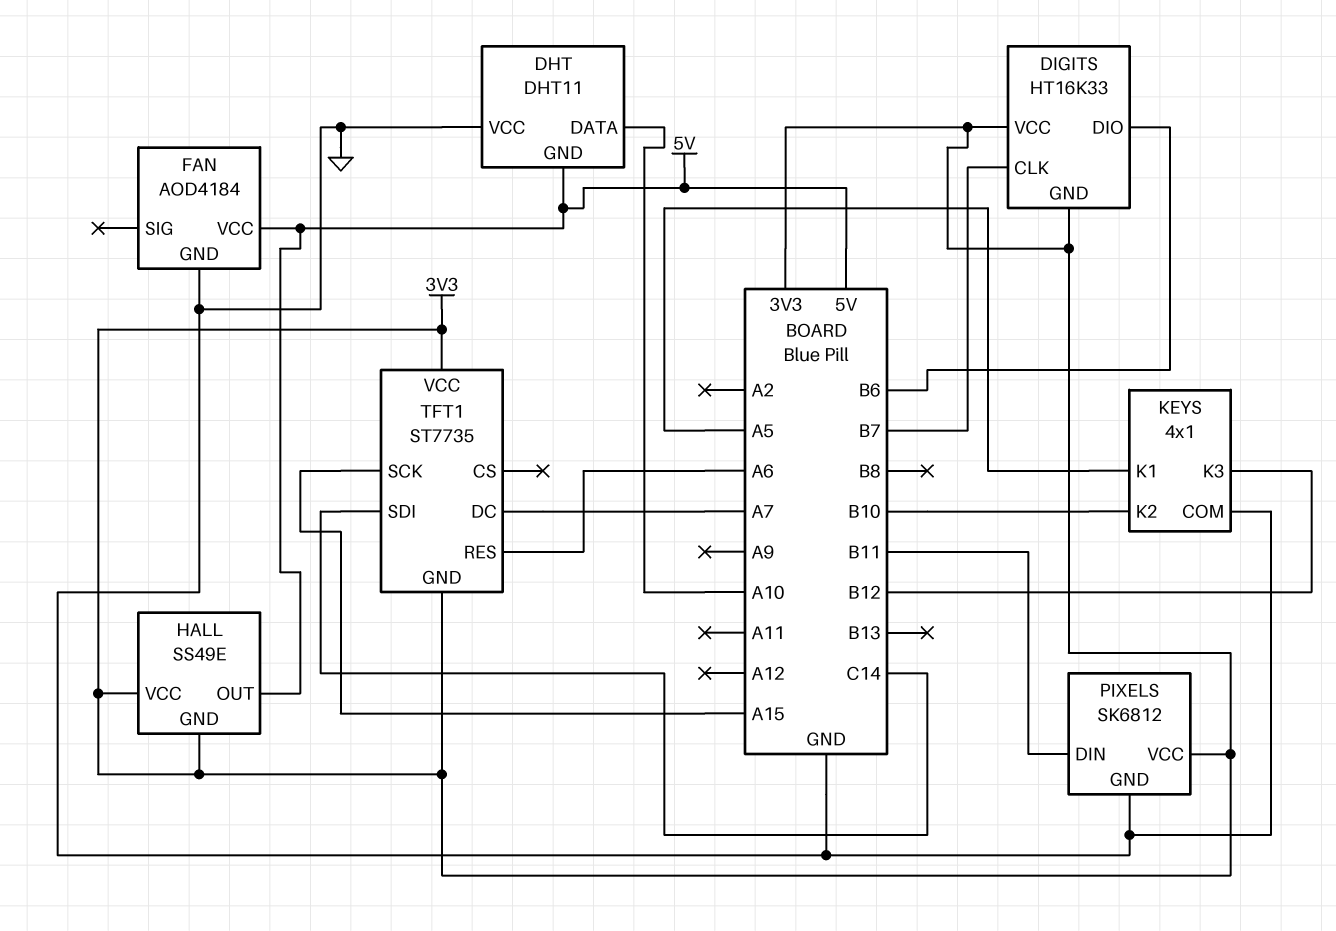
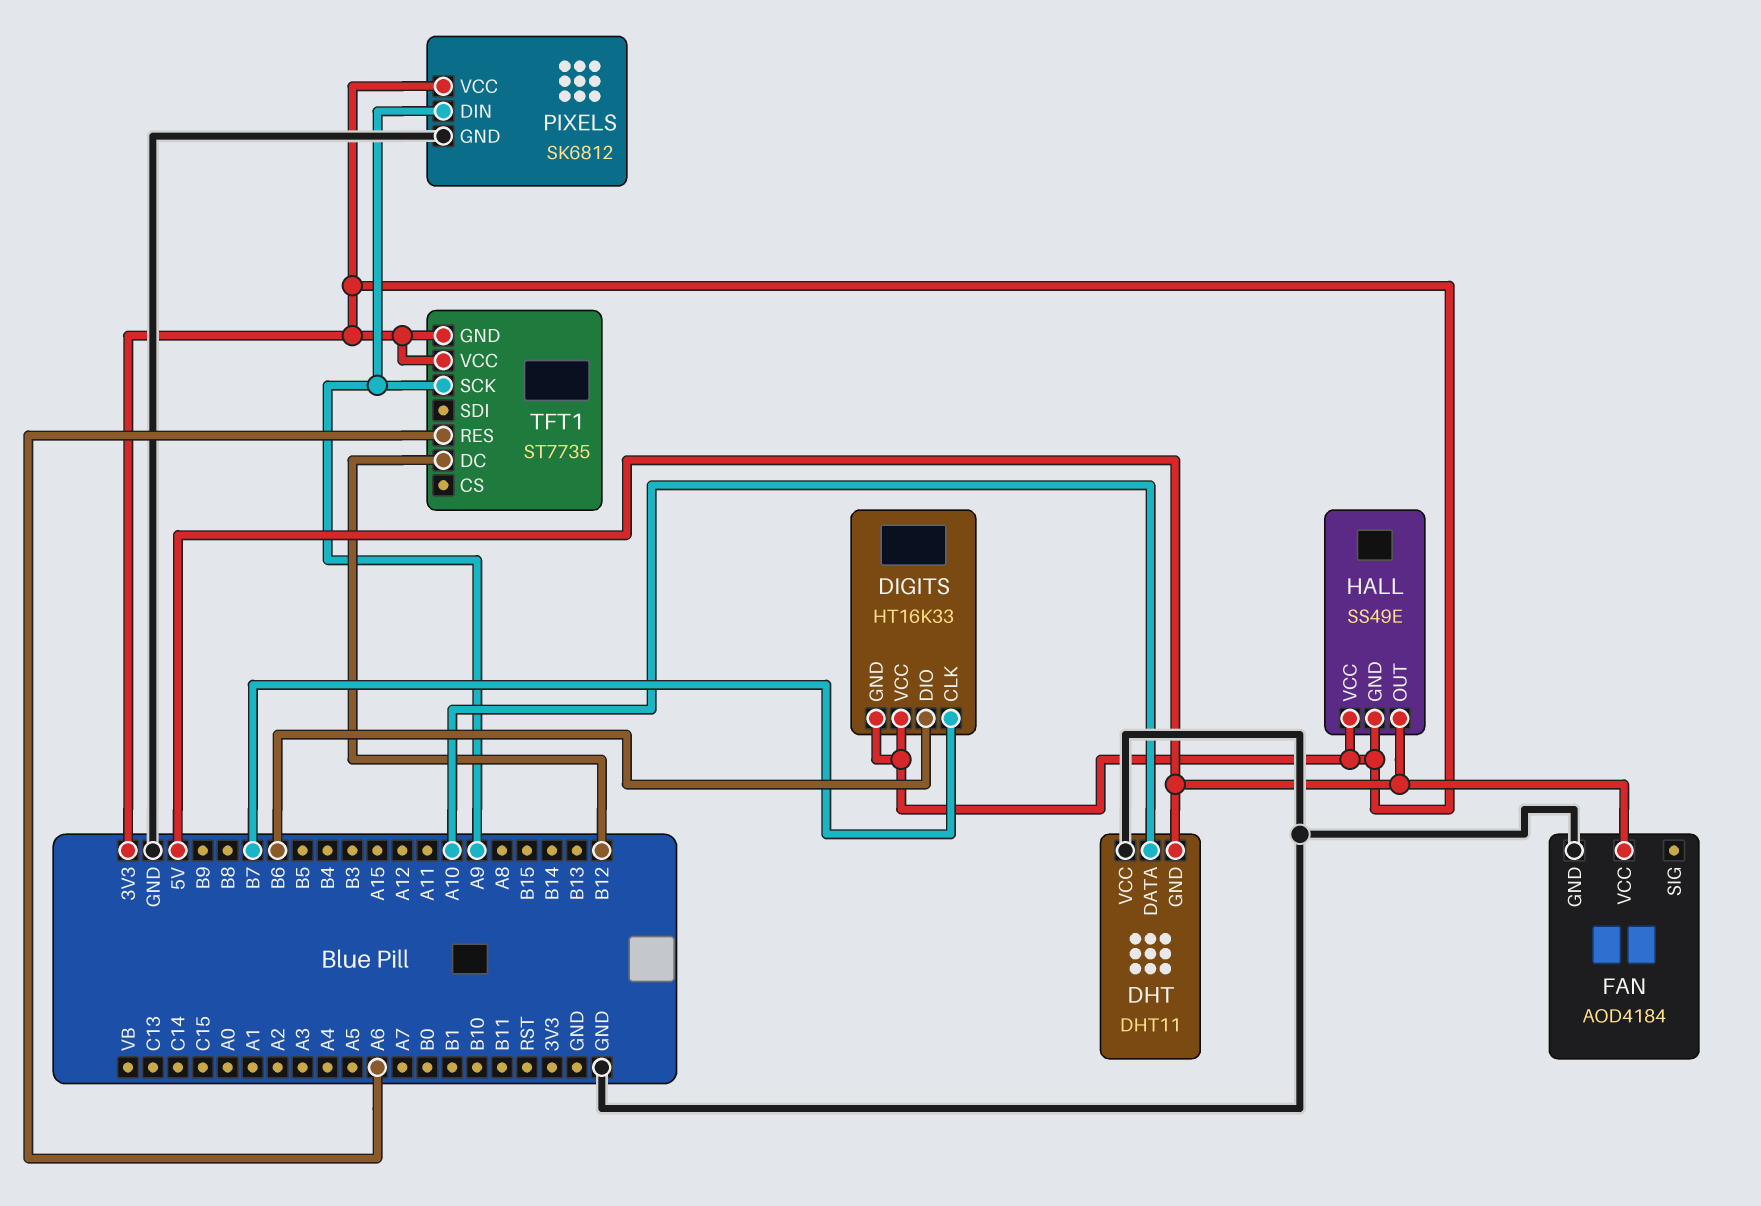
KEYS: 4x1 -> none
KEYS pin COM: GND -> none
KEYS pin K1: A5 -> none
KEYS pin K2: B10 -> none
KEYS pin K3: B12 -> none
PIXELS pin DIN: B11 -> A9
TFT1 pin DC: A7 -> B12
TFT1 pin SCK: A15 -> A9
TFT1 pin SDI: C14 -> none

